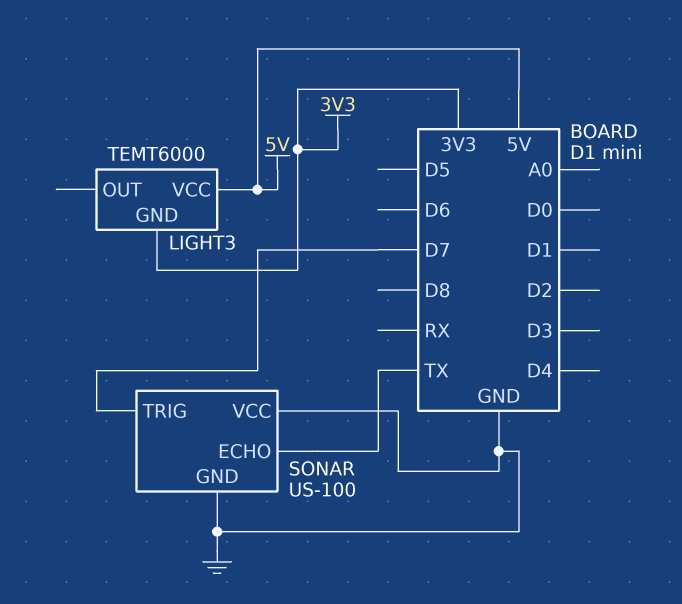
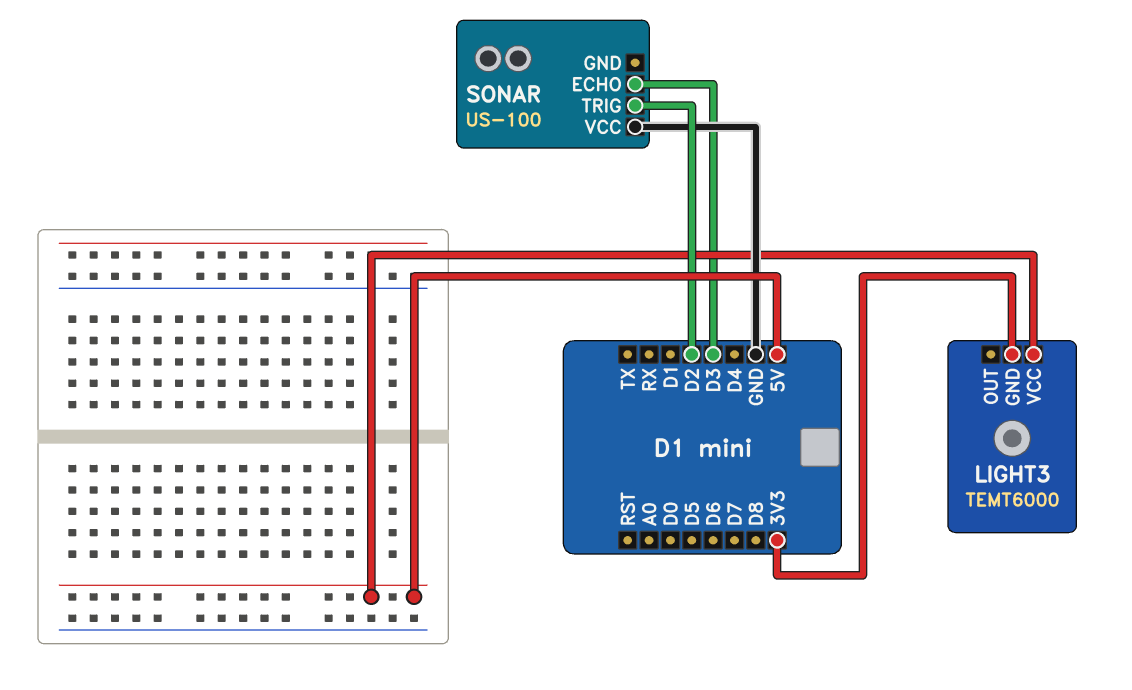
SONAR pin ECHO: TX -> D3
SONAR pin GND: GND -> none
SONAR pin TRIG: D7 -> D2

